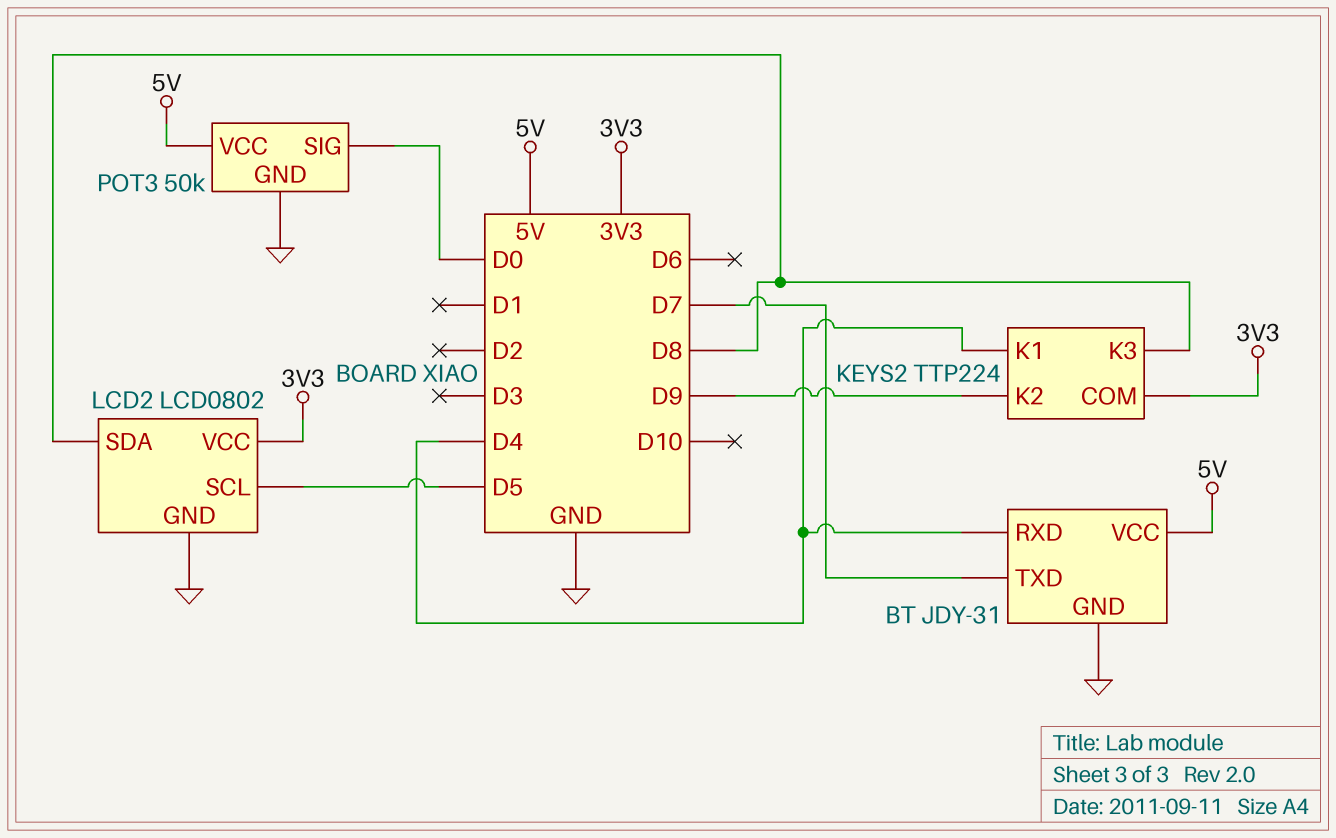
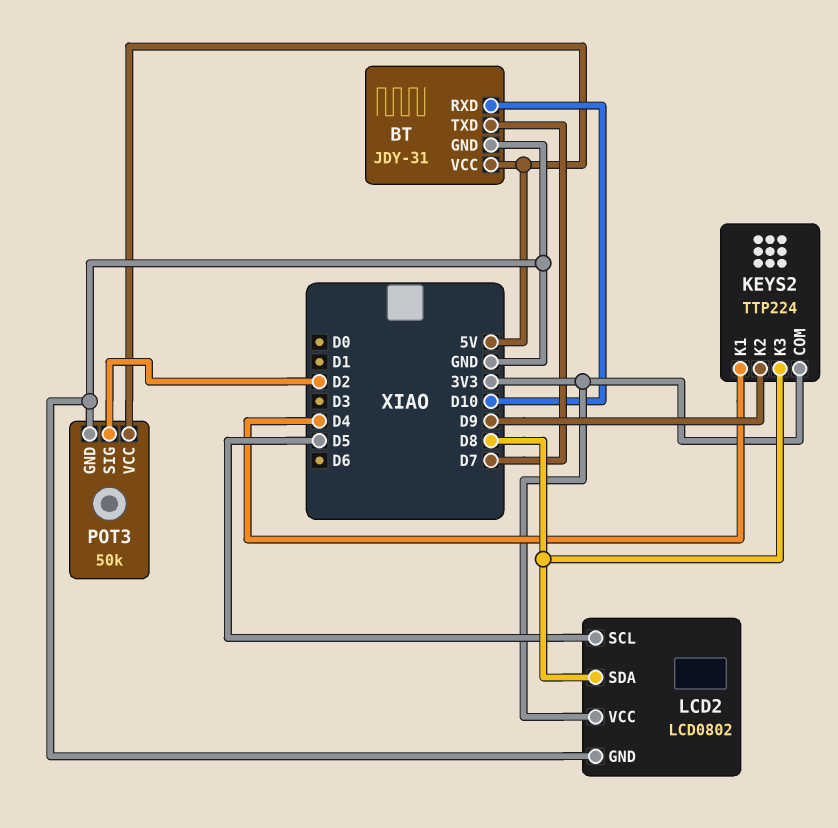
BT pin RXD: D4 -> D10
POT3 pin SIG: D0 -> D2

